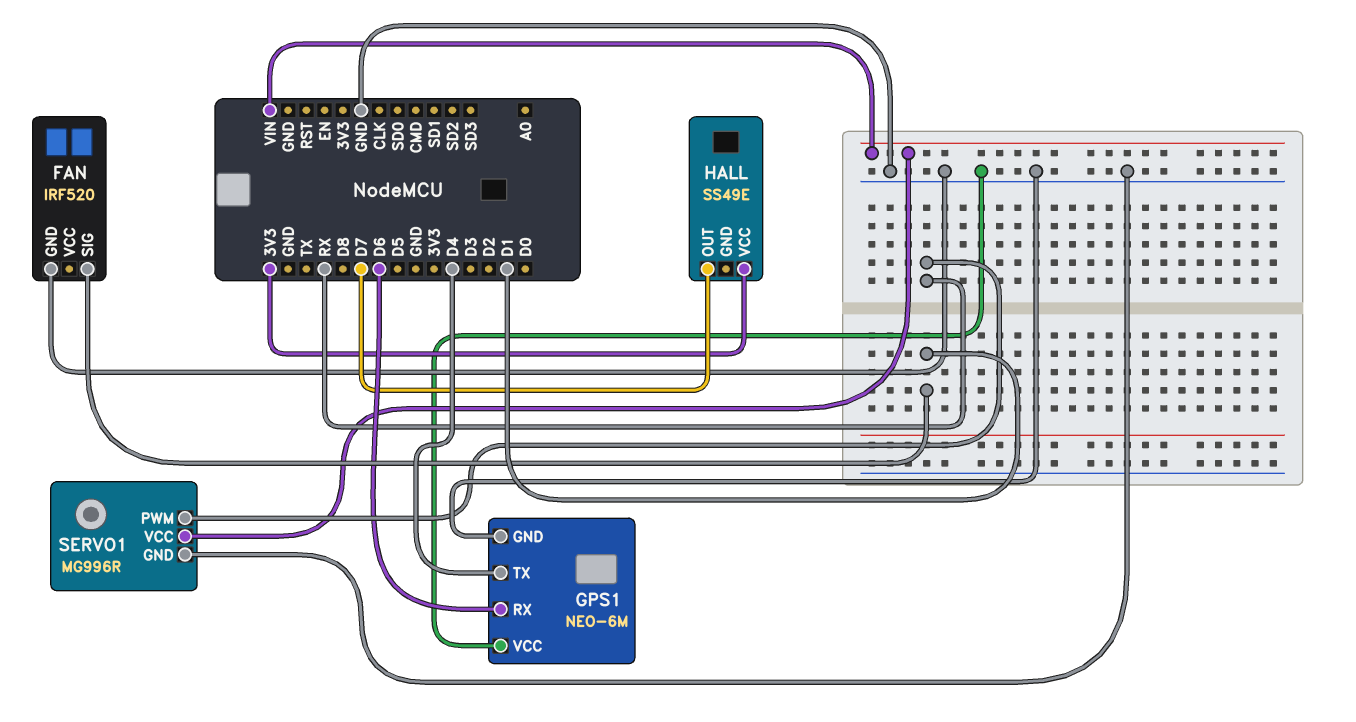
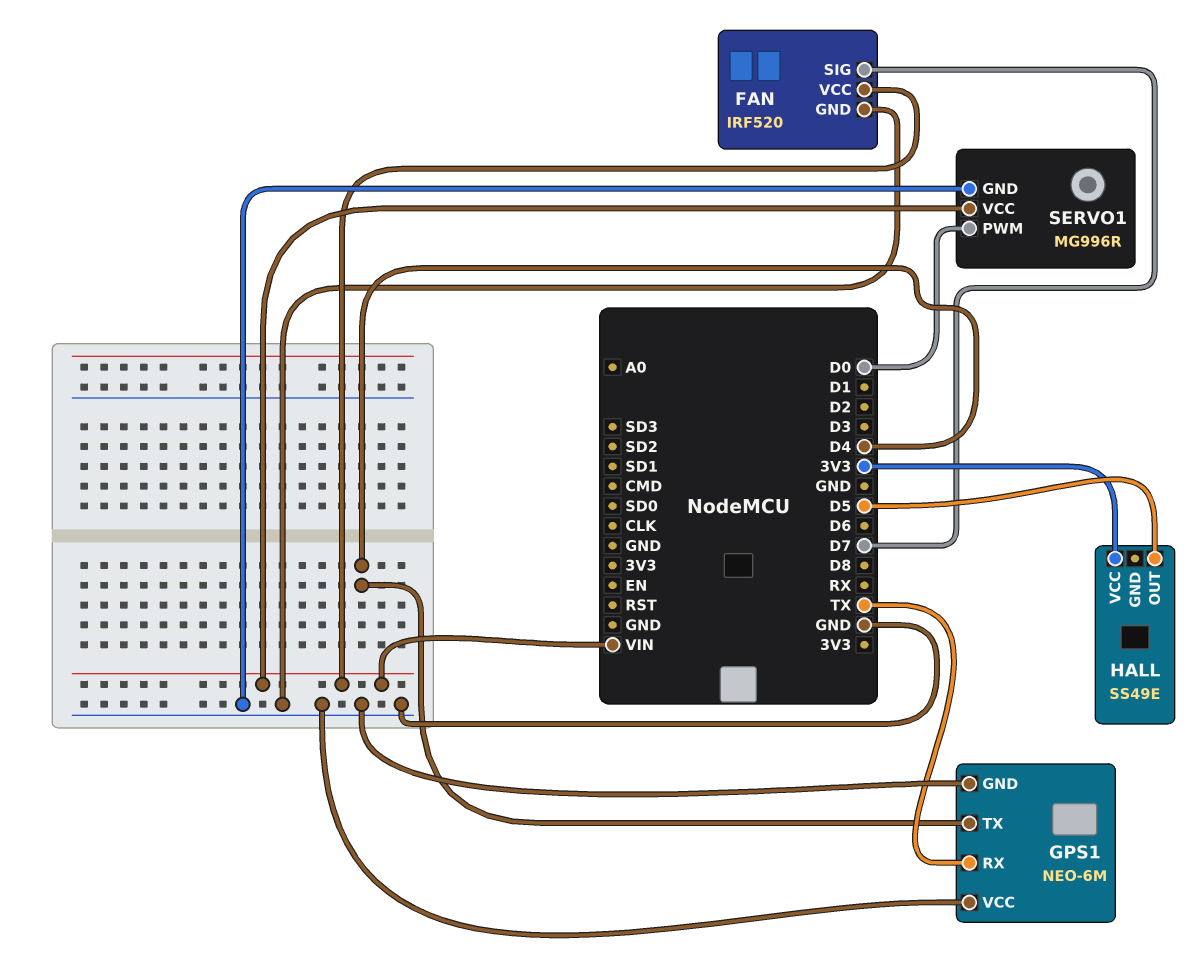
FAN pin SIG: D1 -> D7
FAN pin VCC: none -> VIN
GPS1 pin RX: D6 -> TX
HALL pin OUT: D7 -> D5
SERVO1 pin PWM: RX -> D0

